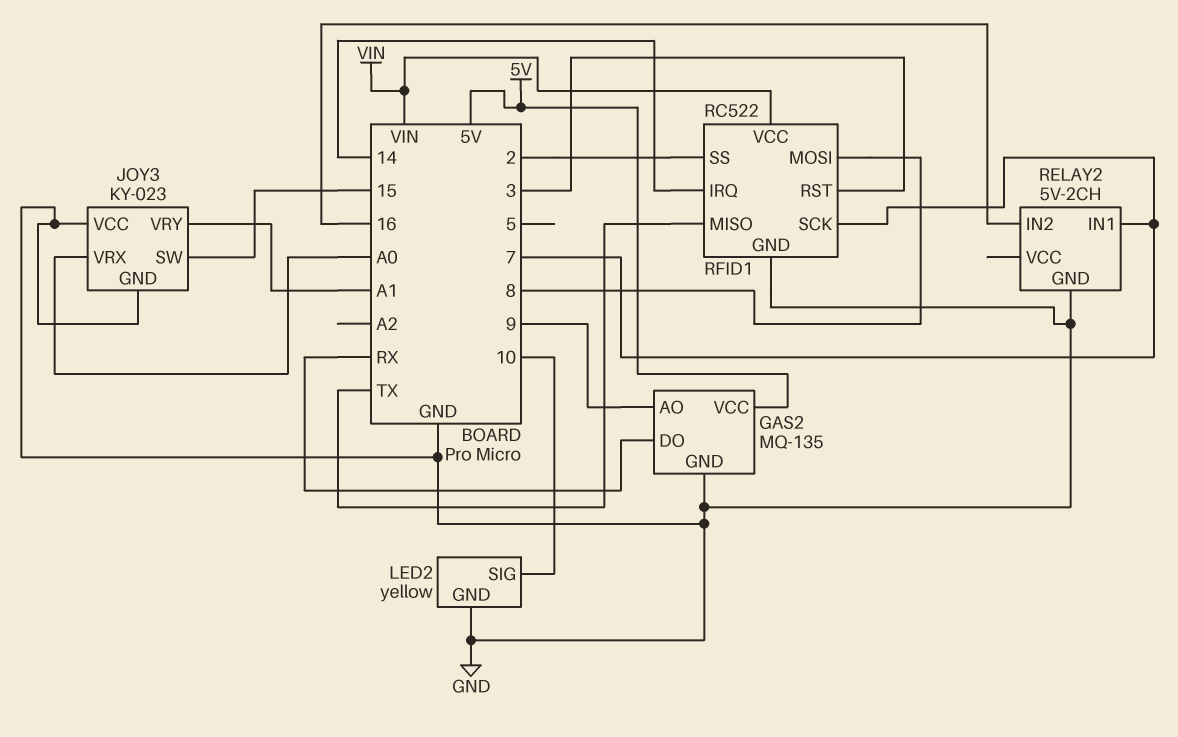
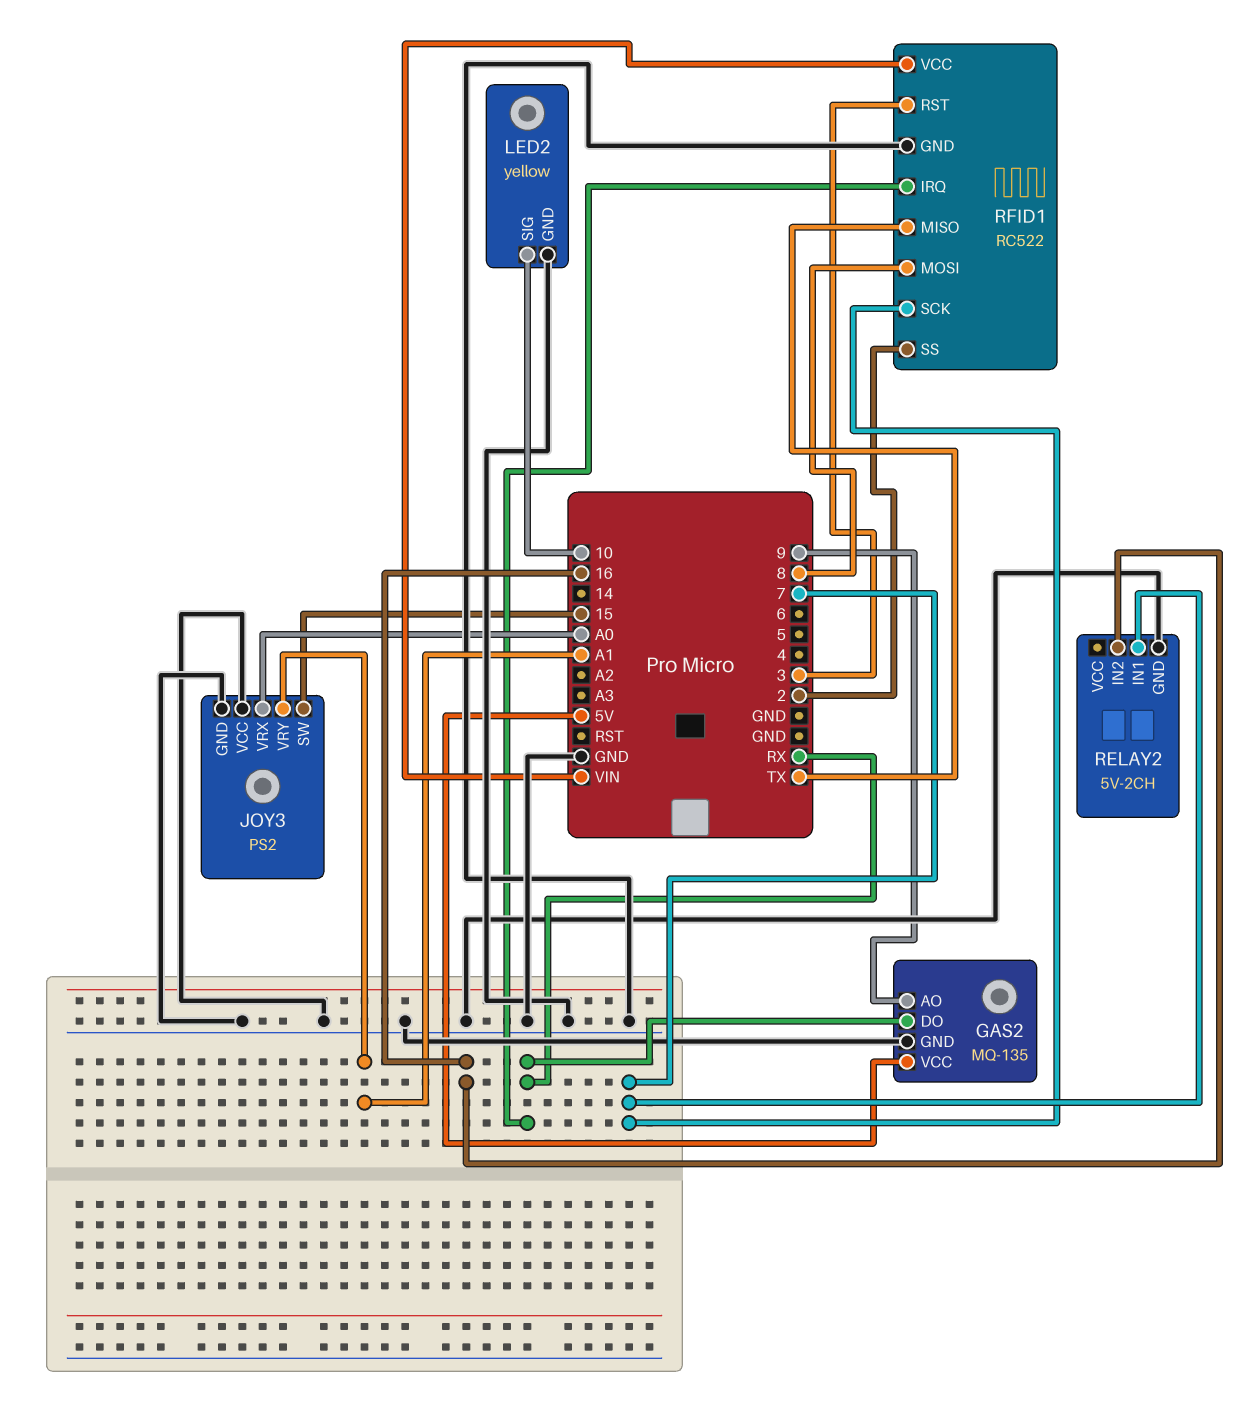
JOY3: KY-023 -> PS2
RFID1 pin IRQ: 14 -> RX

